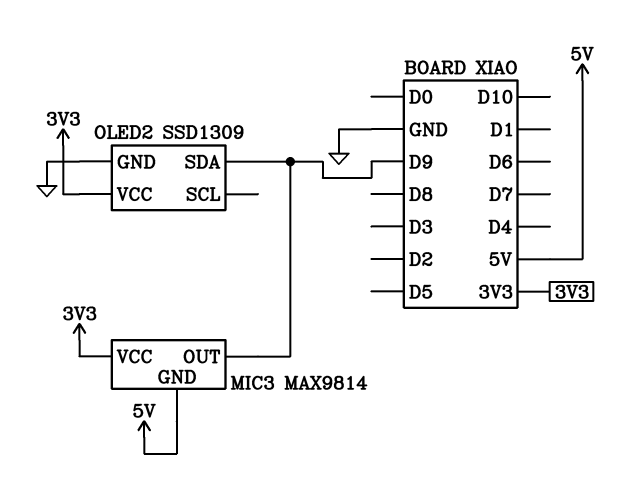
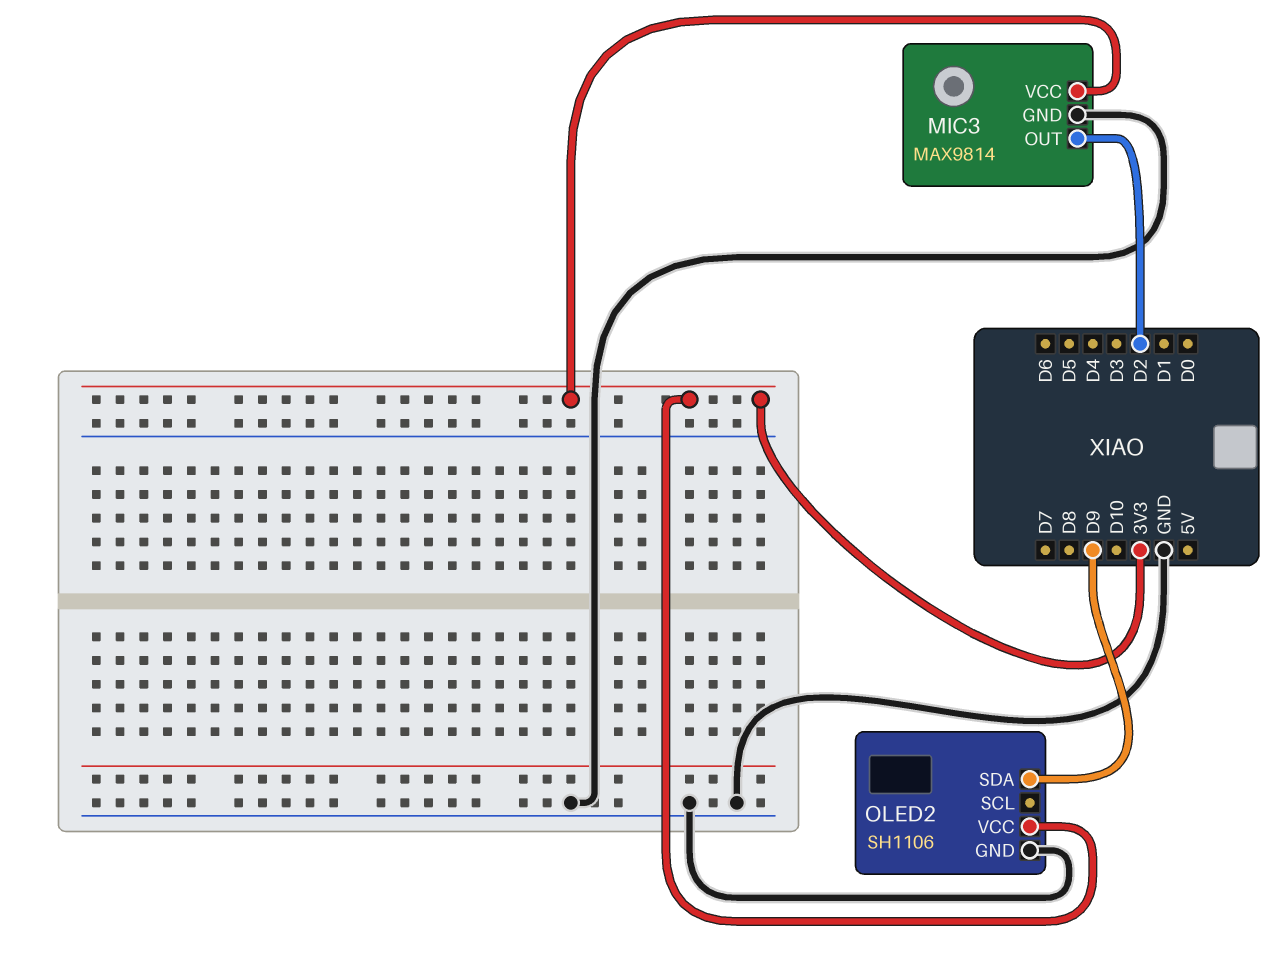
MIC3 pin GND: 5V -> GND
MIC3 pin OUT: D9 -> D2
OLED2: SSD1309 -> SH1106

